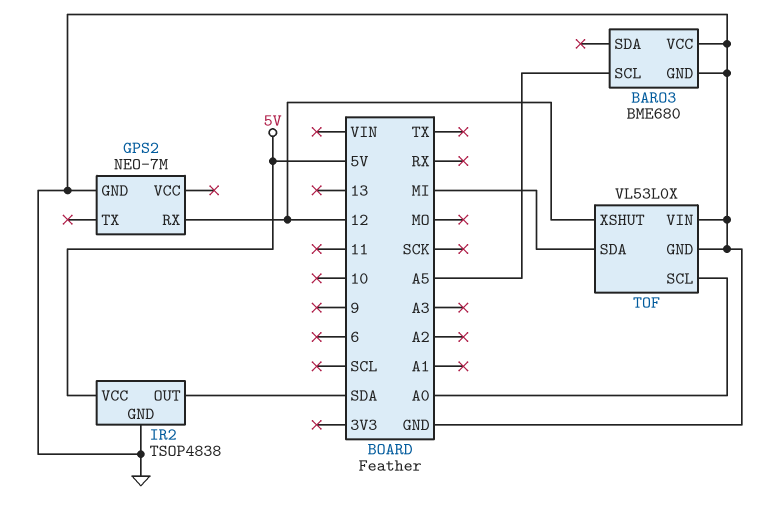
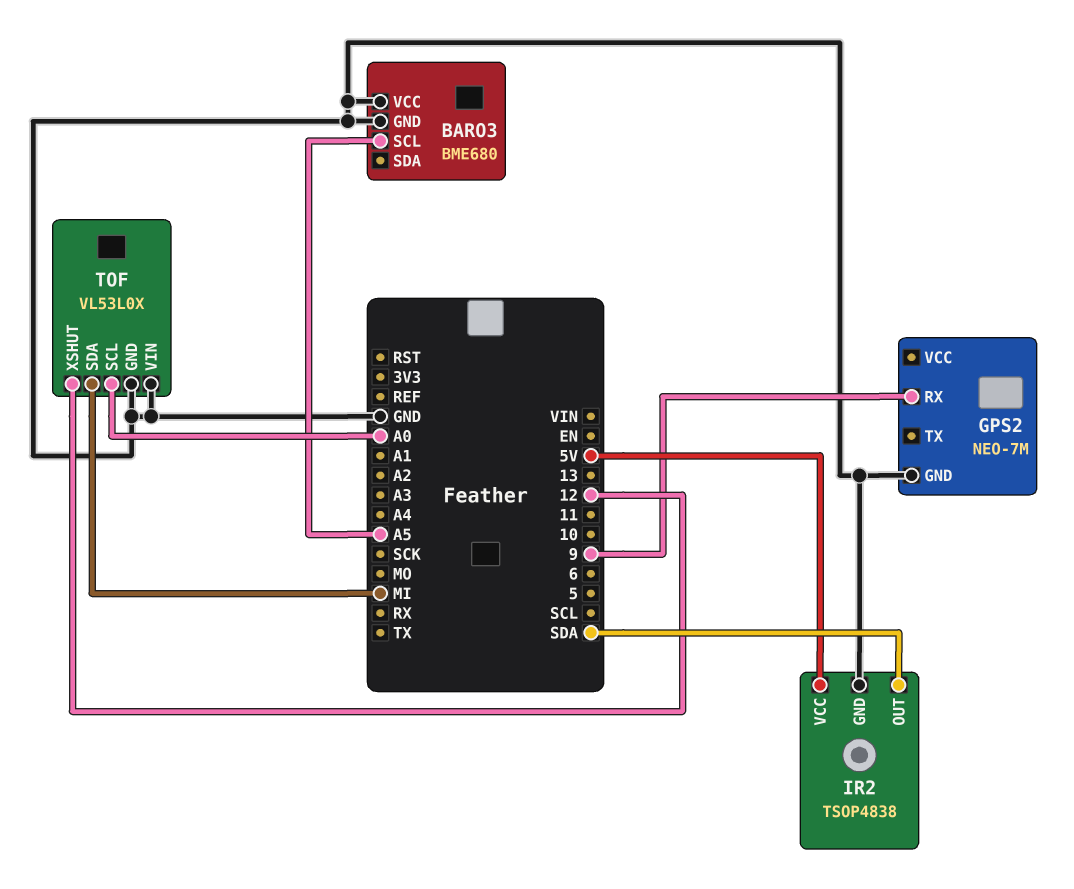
GPS2 pin RX: 12 -> 9

